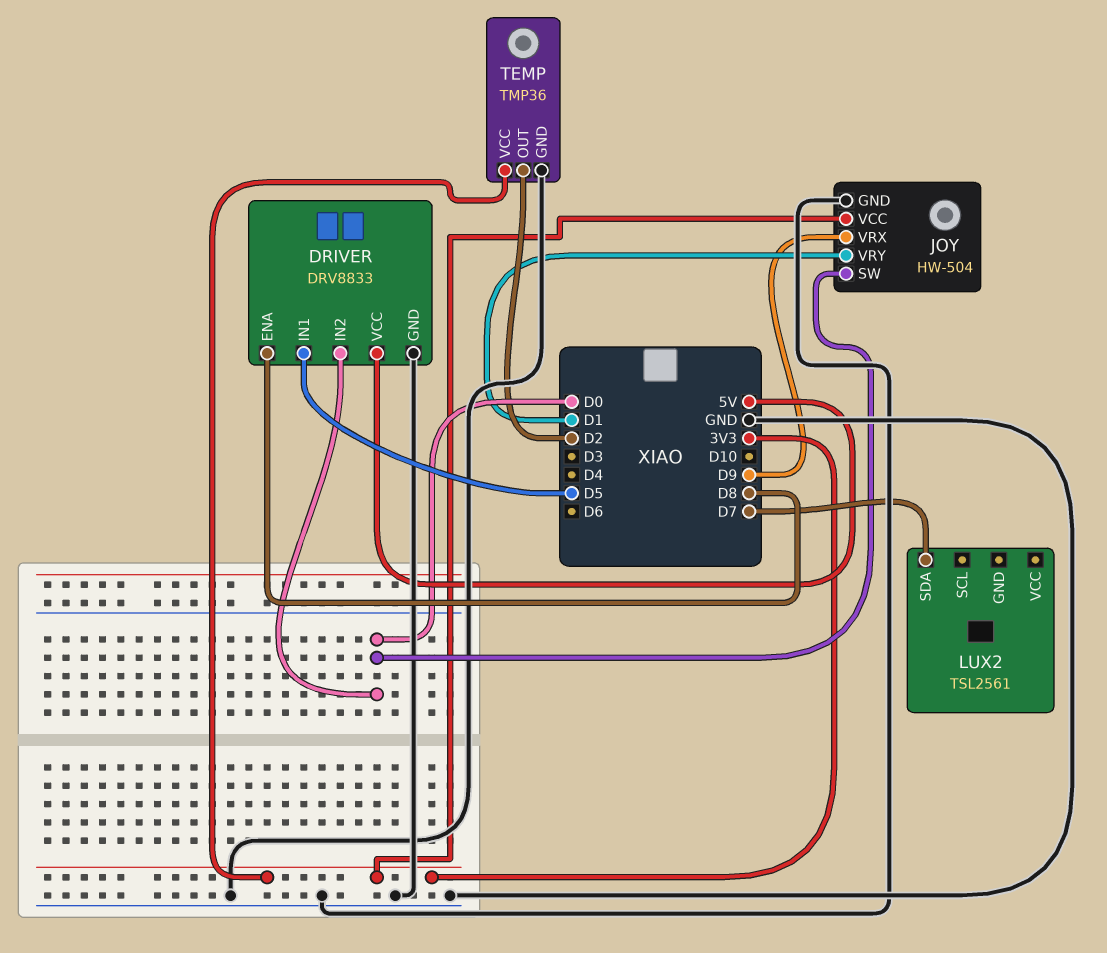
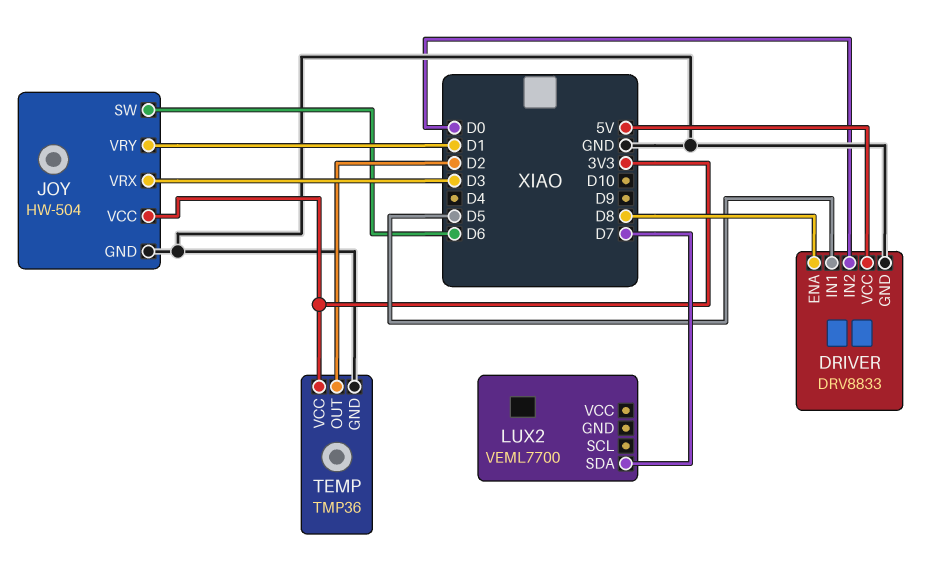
JOY pin SW: D0 -> D6
JOY pin VRX: D9 -> D3
LUX2: TSL2561 -> VEML7700

